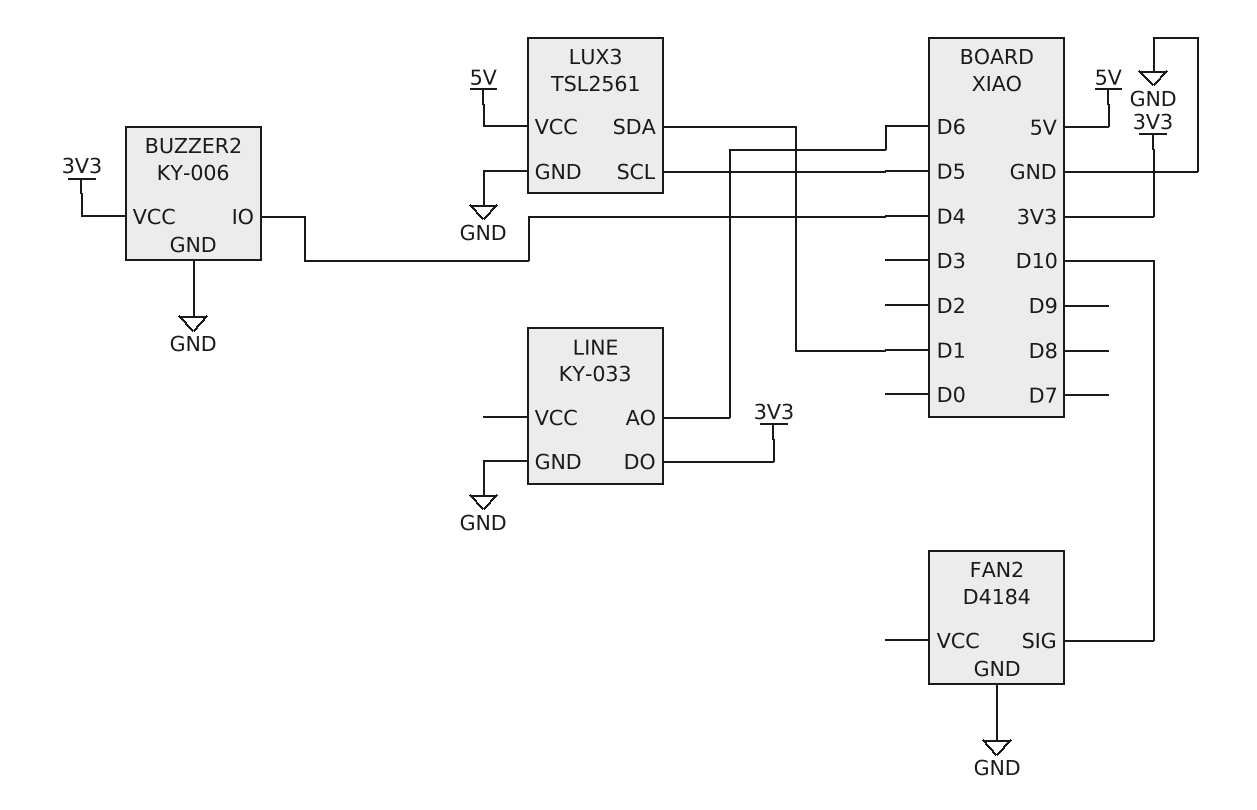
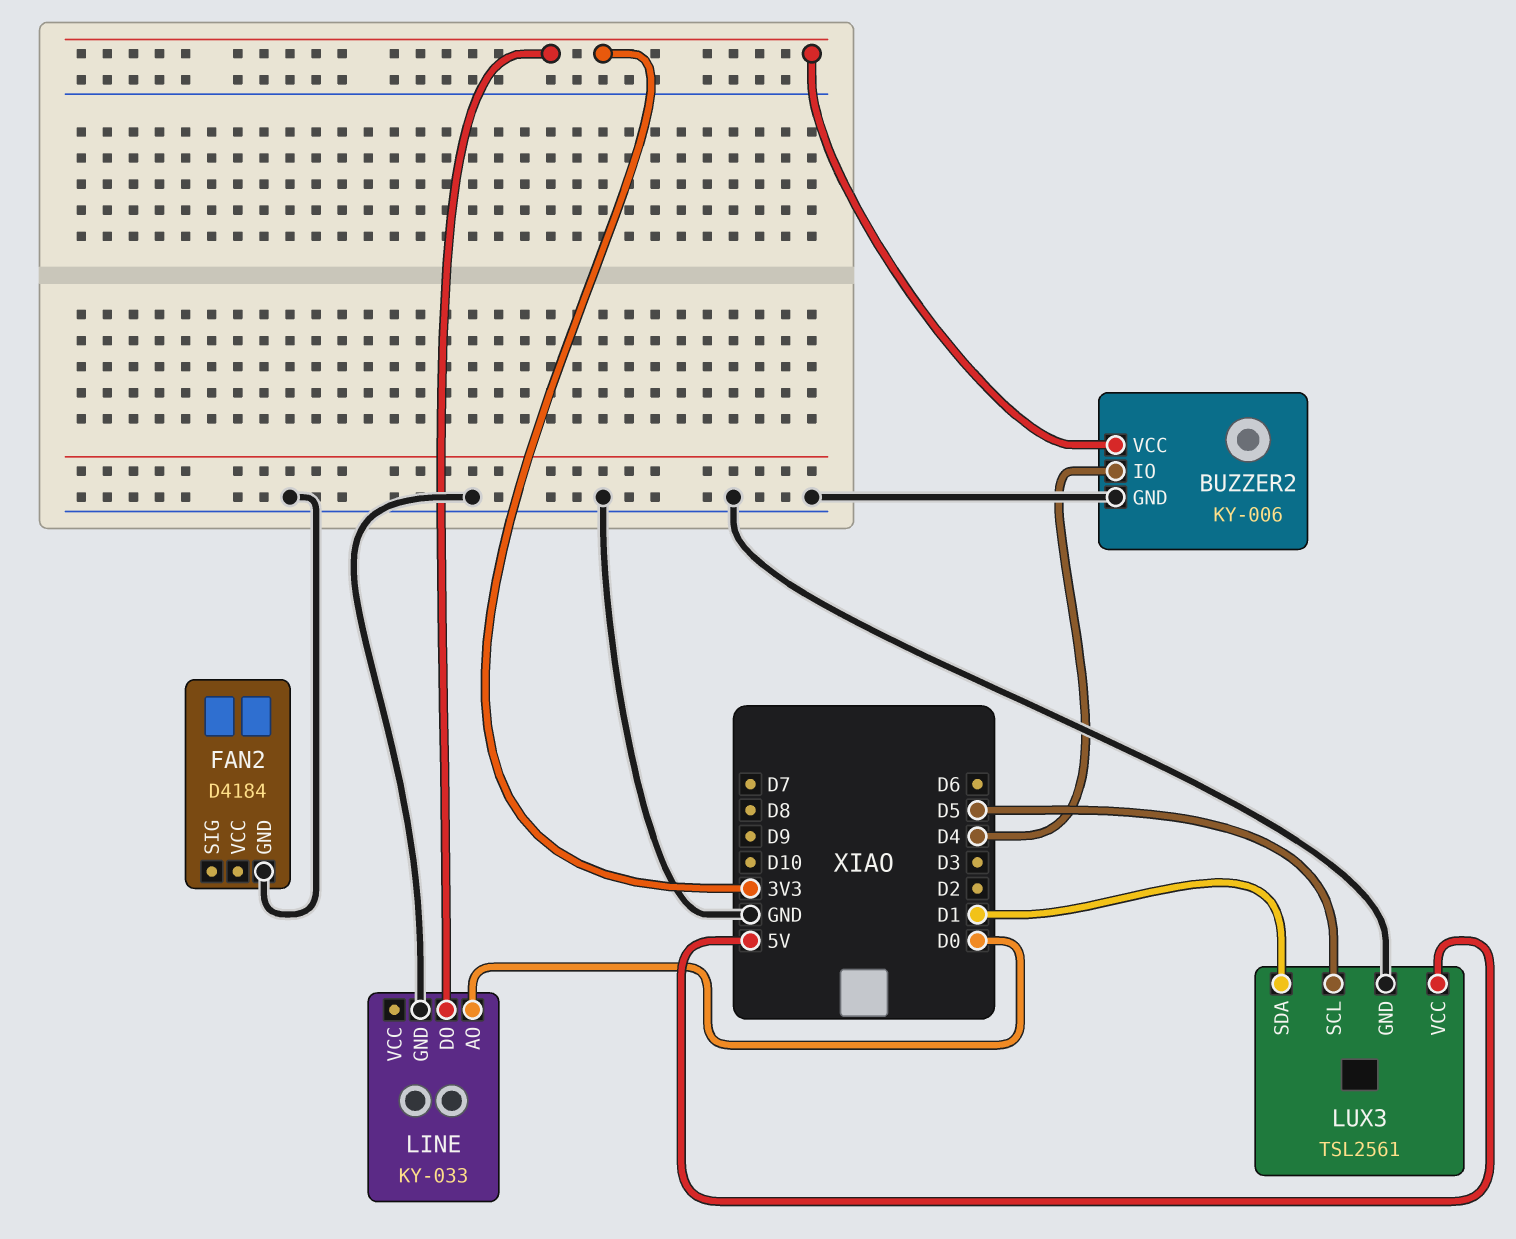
FAN2 pin SIG: D10 -> none
LINE pin AO: D6 -> D0

